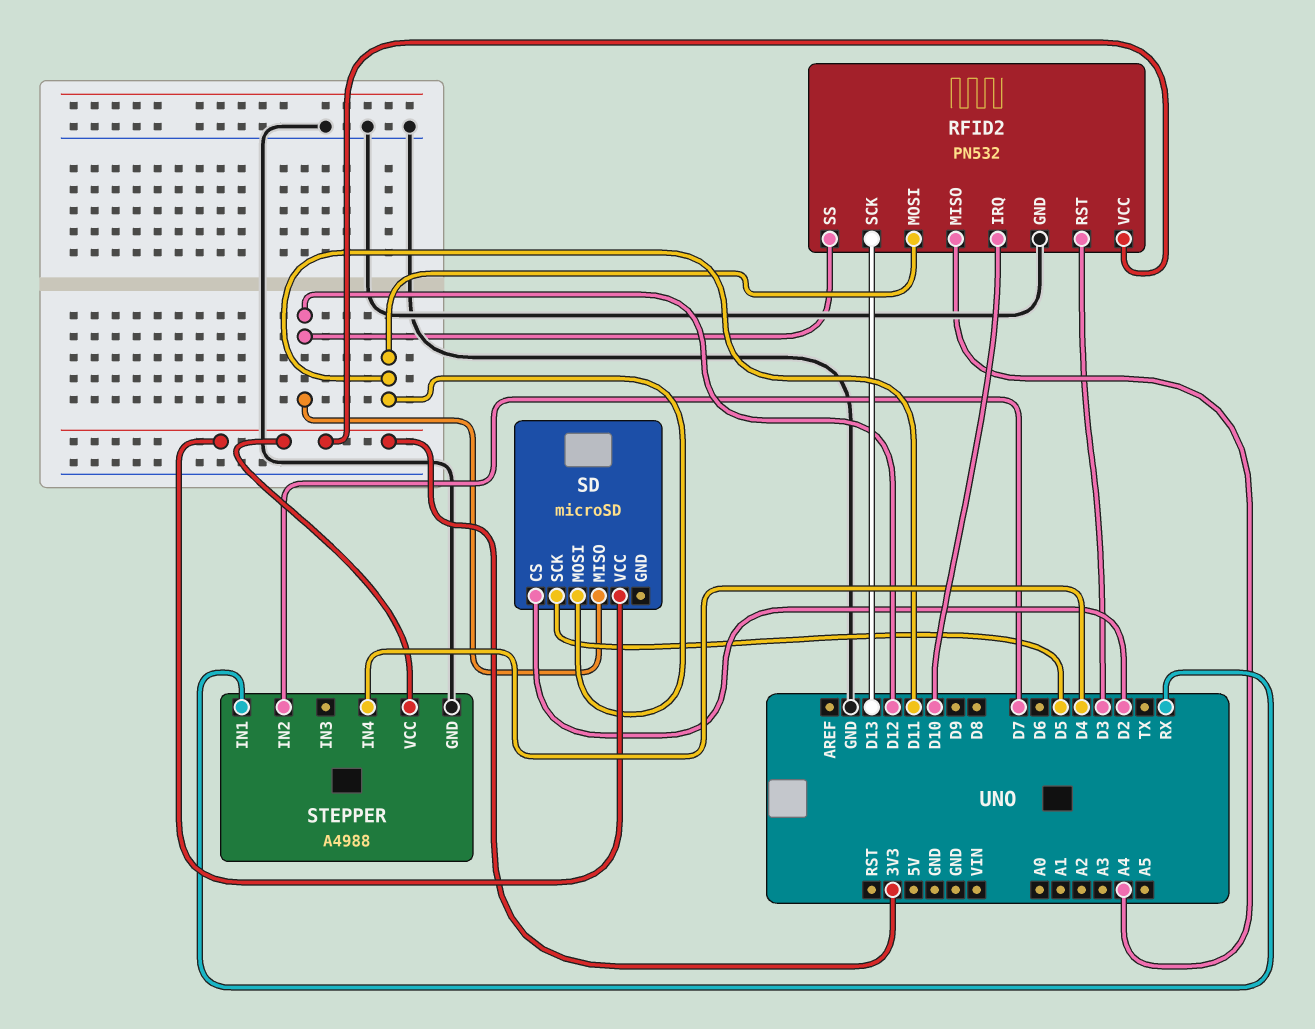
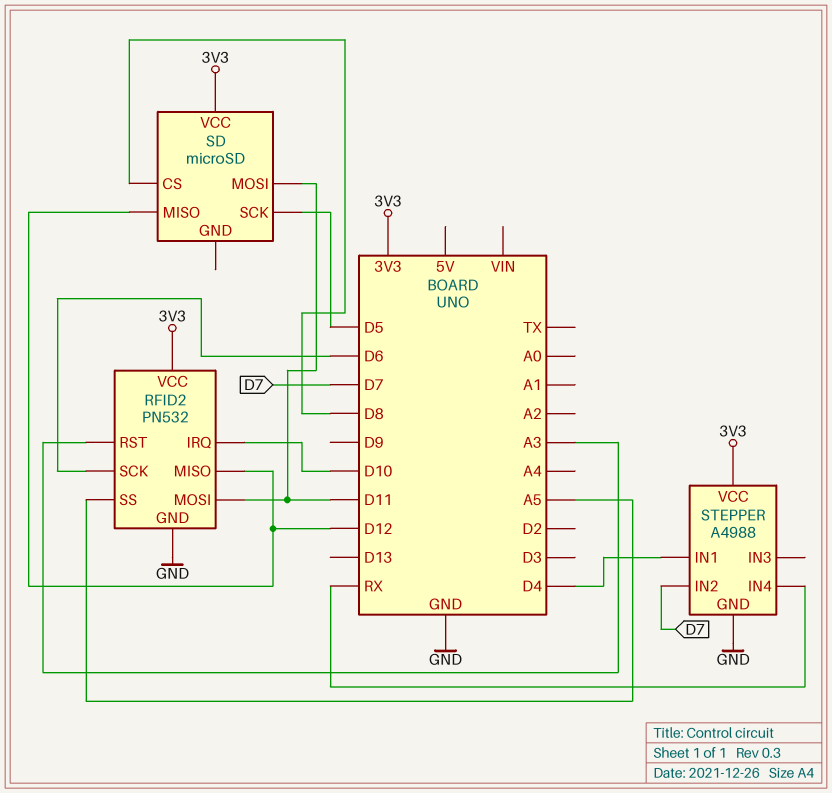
RFID2 pin MISO: A4 -> D12
RFID2 pin RST: D3 -> A3
RFID2 pin SCK: D13 -> D6
RFID2 pin SS: D12 -> A5
SD pin CS: D2 -> D8
STEPPER pin IN1: RX -> D4
STEPPER pin IN4: D4 -> RX

